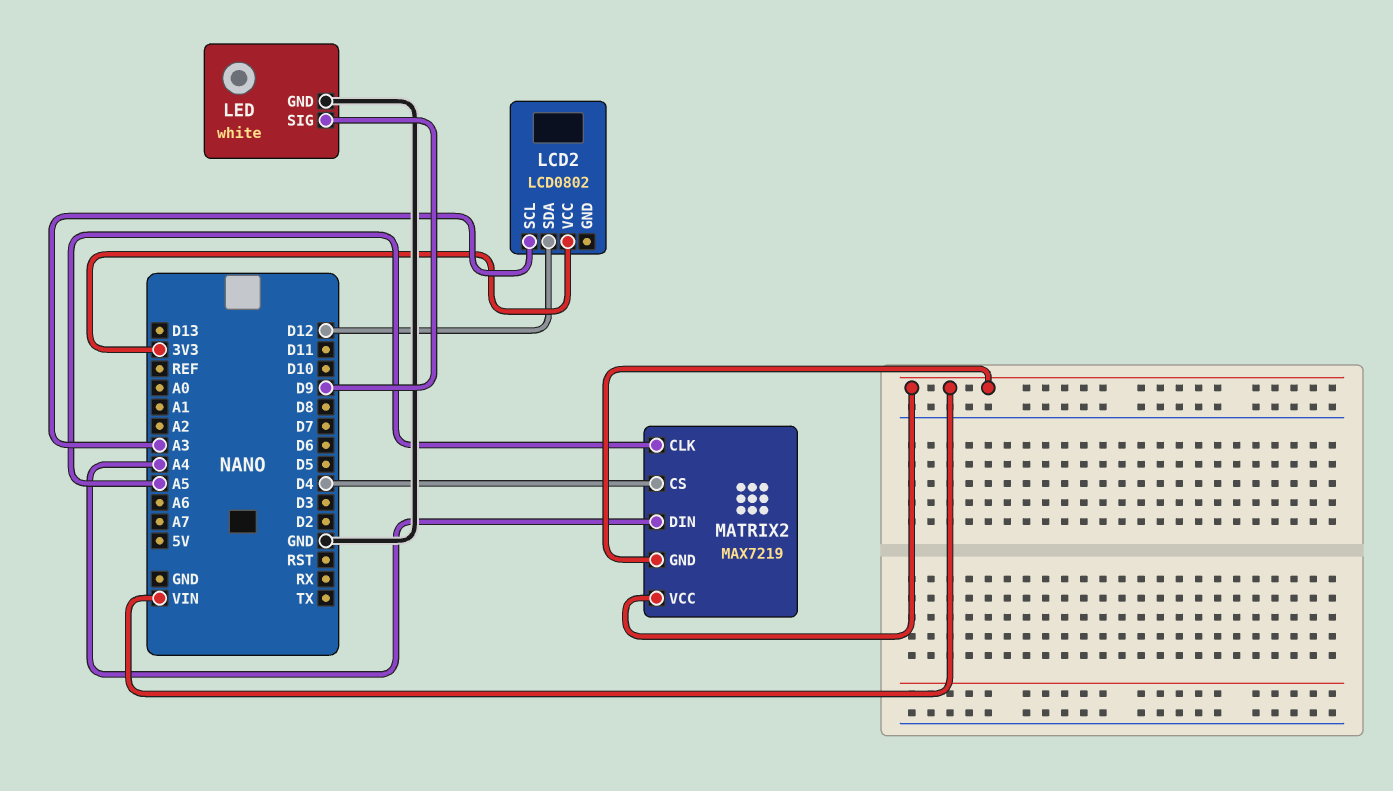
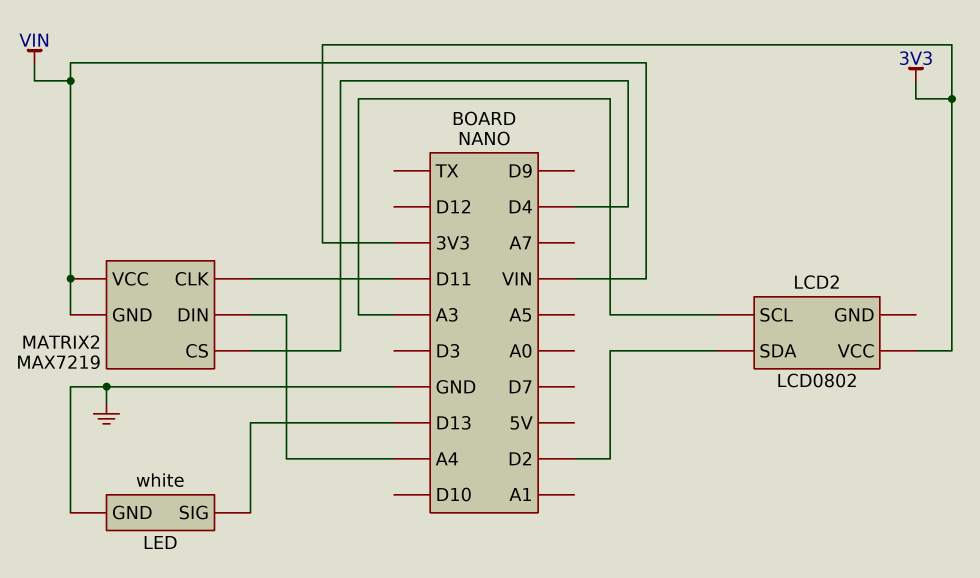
LCD2 pin SDA: D12 -> D2
LED pin SIG: D9 -> D13
MATRIX2 pin CLK: A5 -> D11

